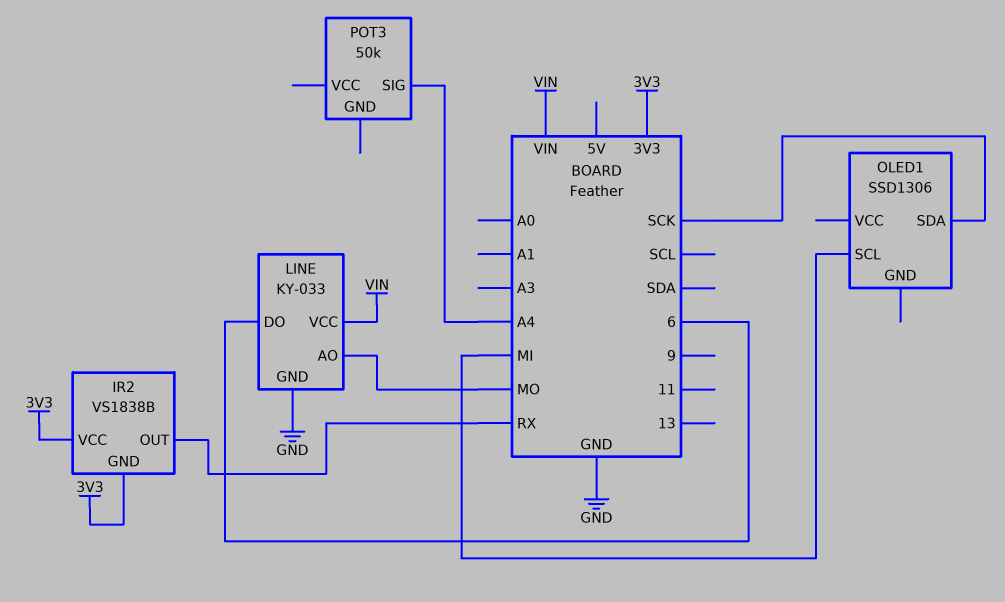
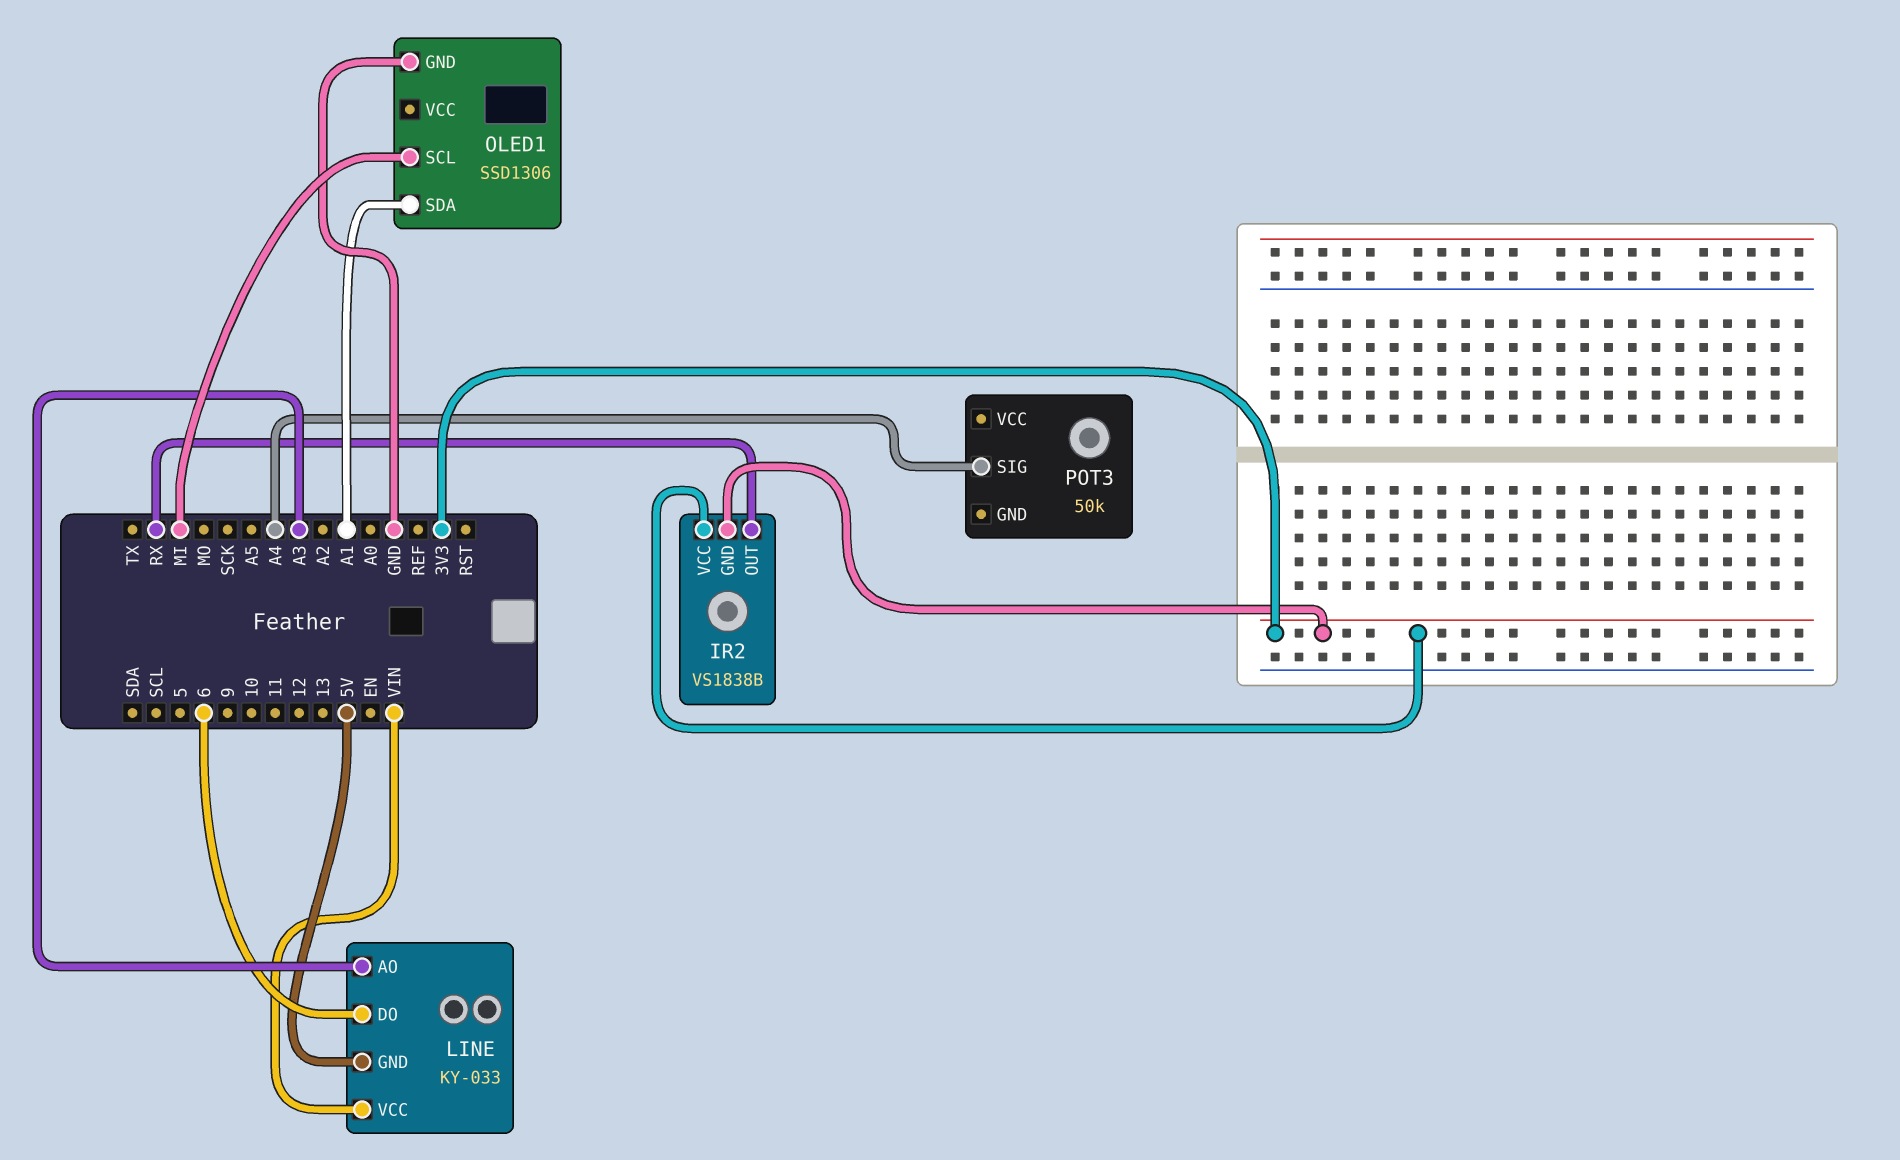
LINE pin AO: MO -> A3
LINE pin GND: GND -> 5V
OLED1 pin GND: none -> GND
OLED1 pin SDA: SCK -> A1

